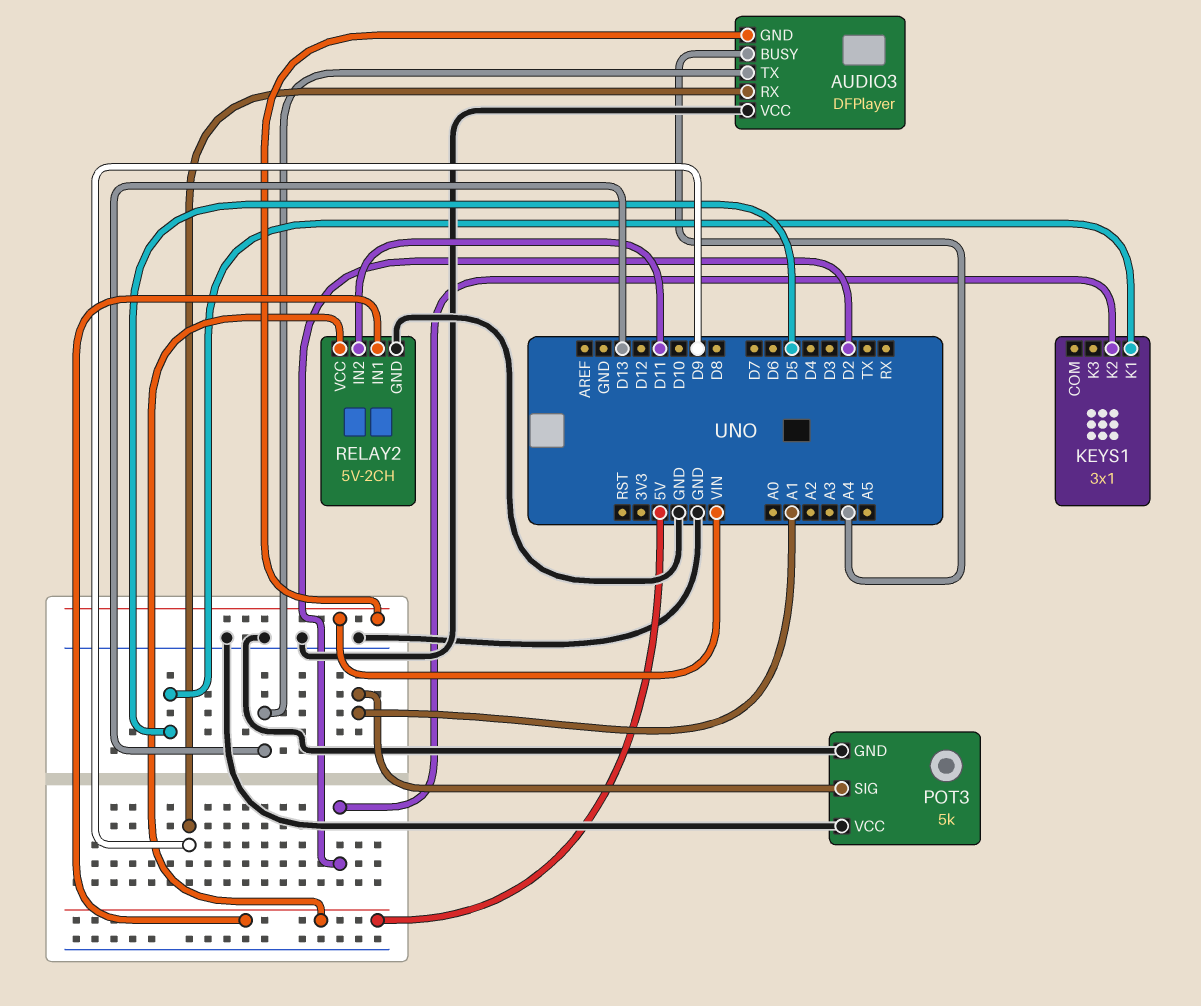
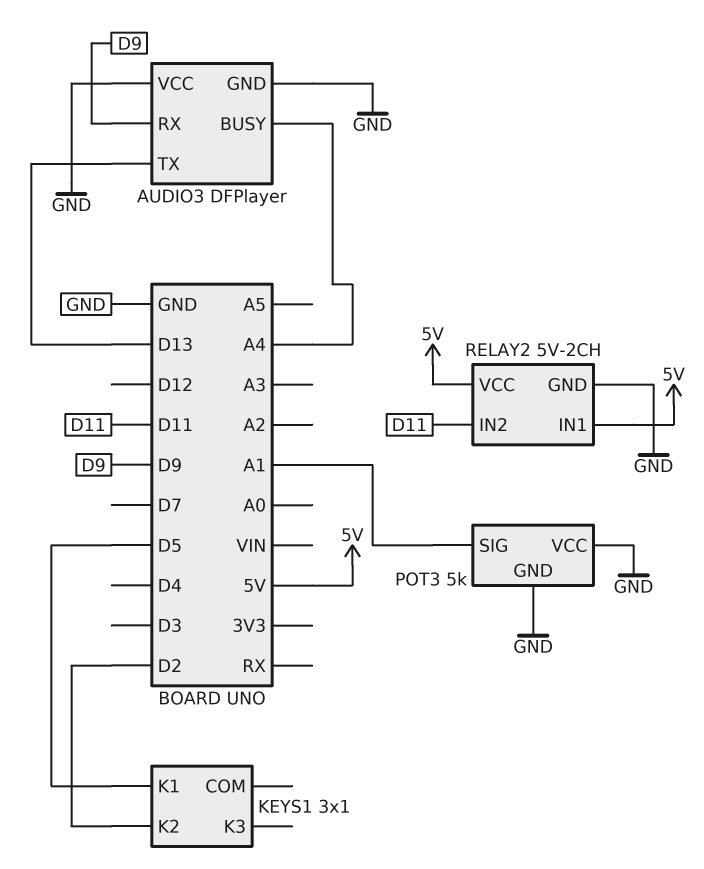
AUDIO3 pin GND: VIN -> GND

